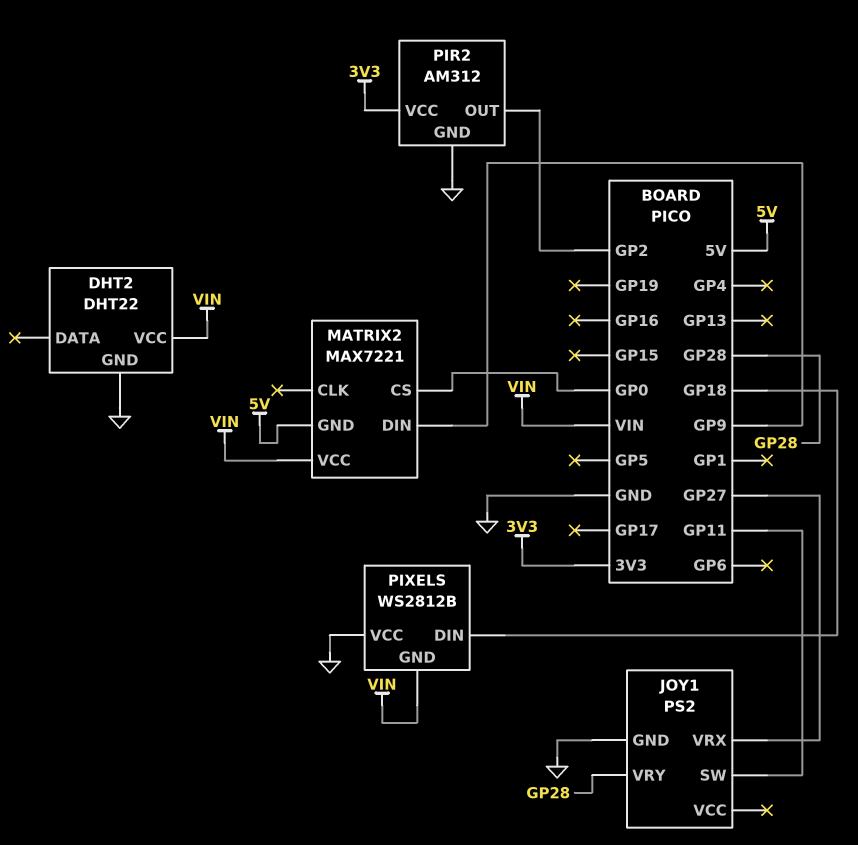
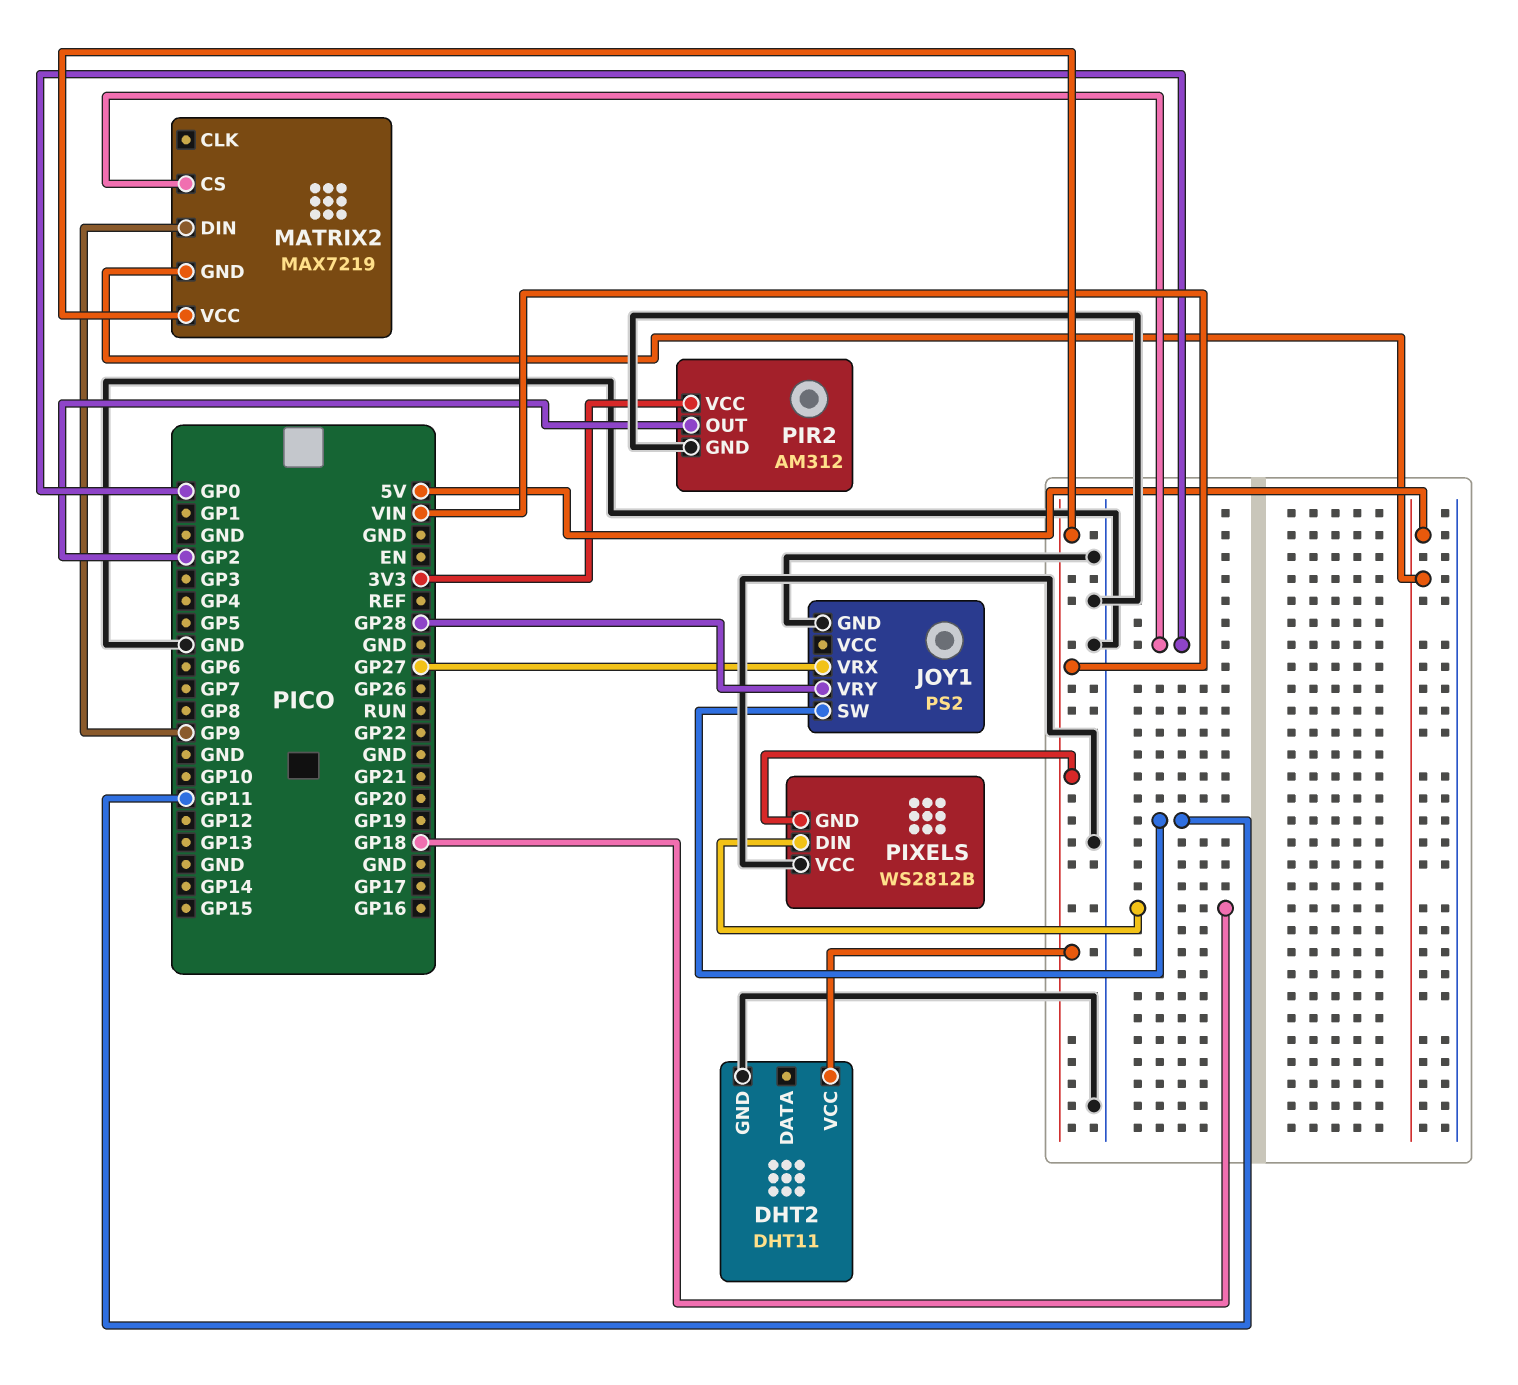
DHT2: DHT22 -> DHT11
MATRIX2: MAX7221 -> MAX7219

